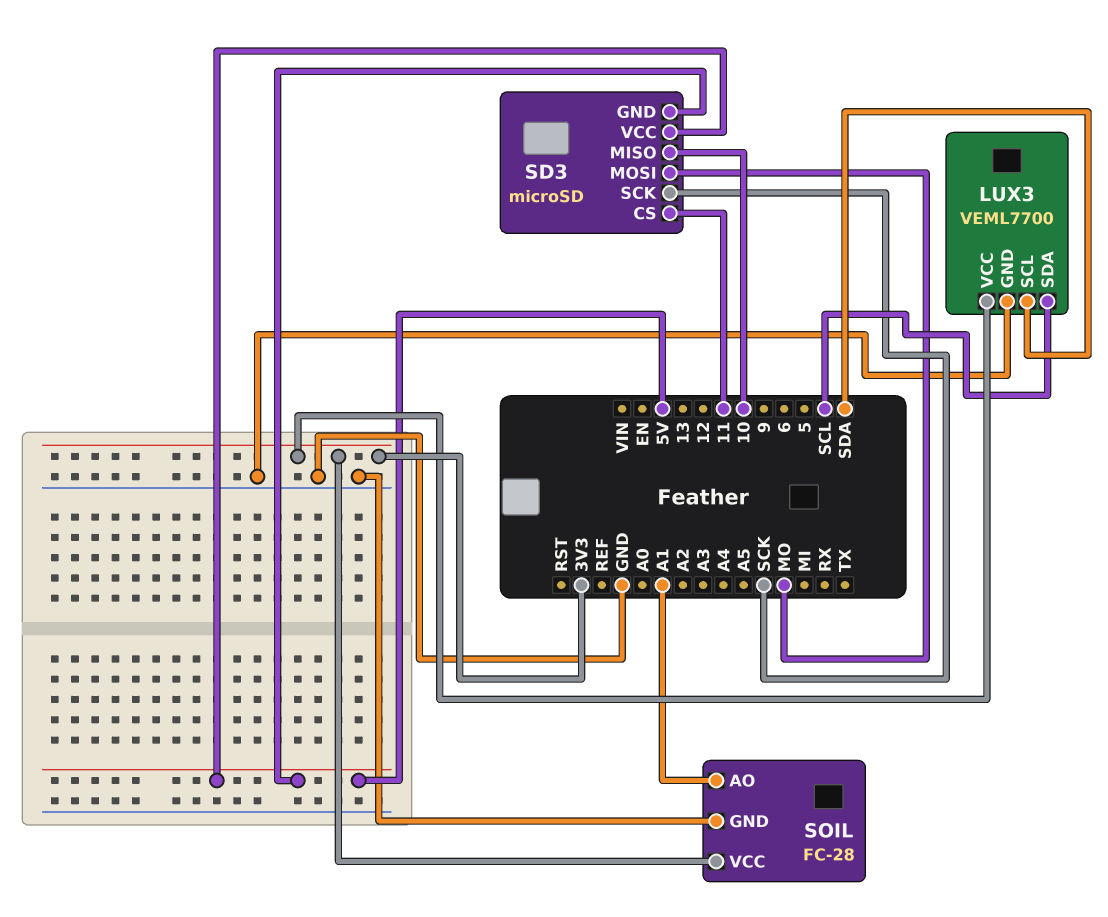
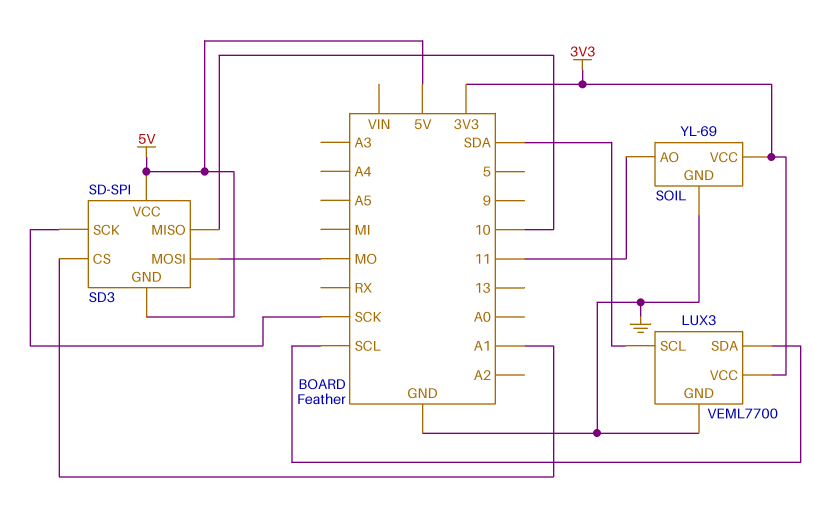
SD3: microSD -> SD-SPI
SD3 pin CS: 11 -> A1
SOIL: FC-28 -> YL-69
SOIL pin AO: A1 -> 11

